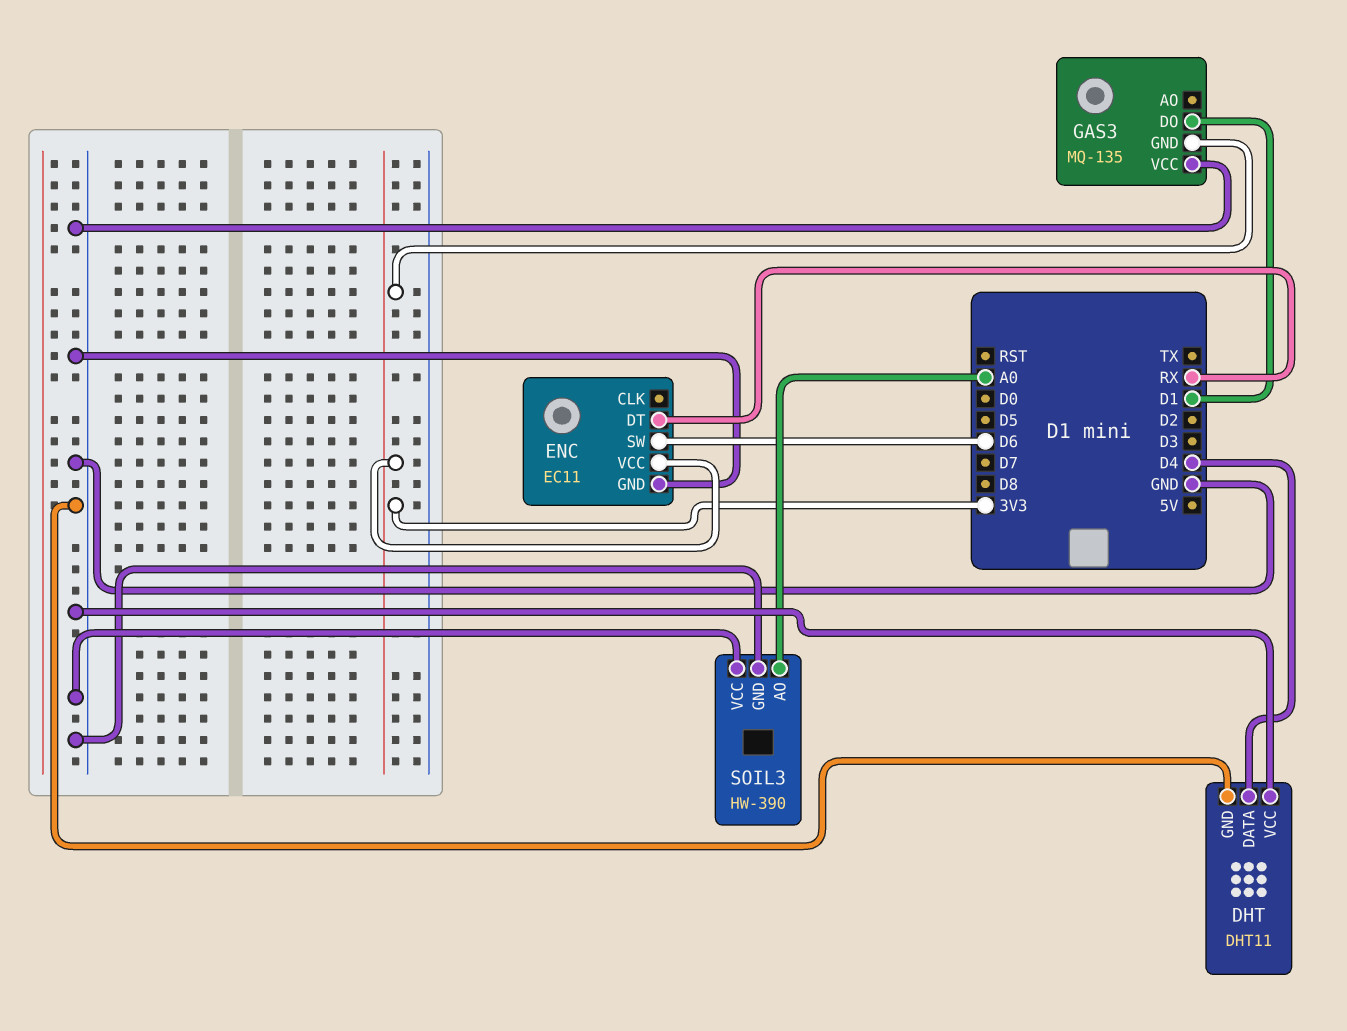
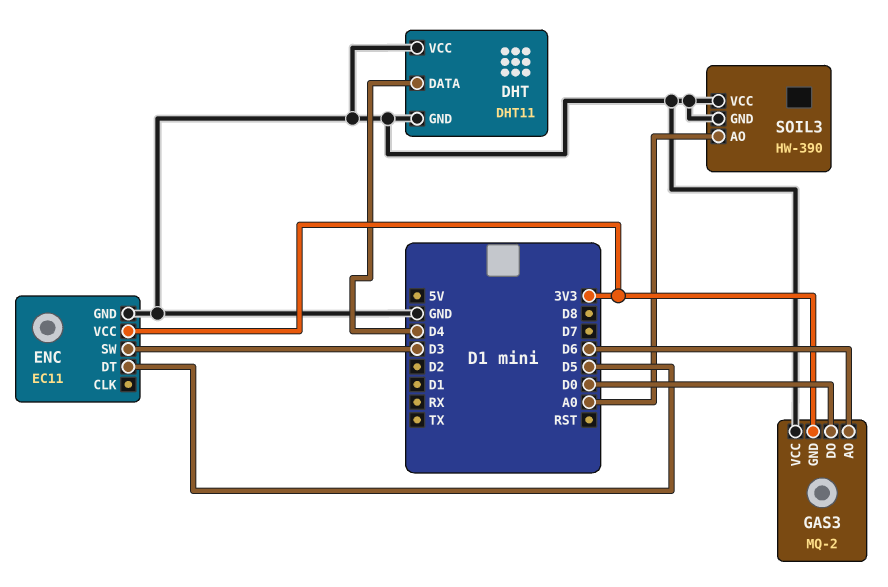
ENC pin DT: RX -> D5
ENC pin SW: D6 -> D3
GAS3: MQ-135 -> MQ-2
GAS3 pin AO: none -> D6
GAS3 pin DO: D1 -> D0

